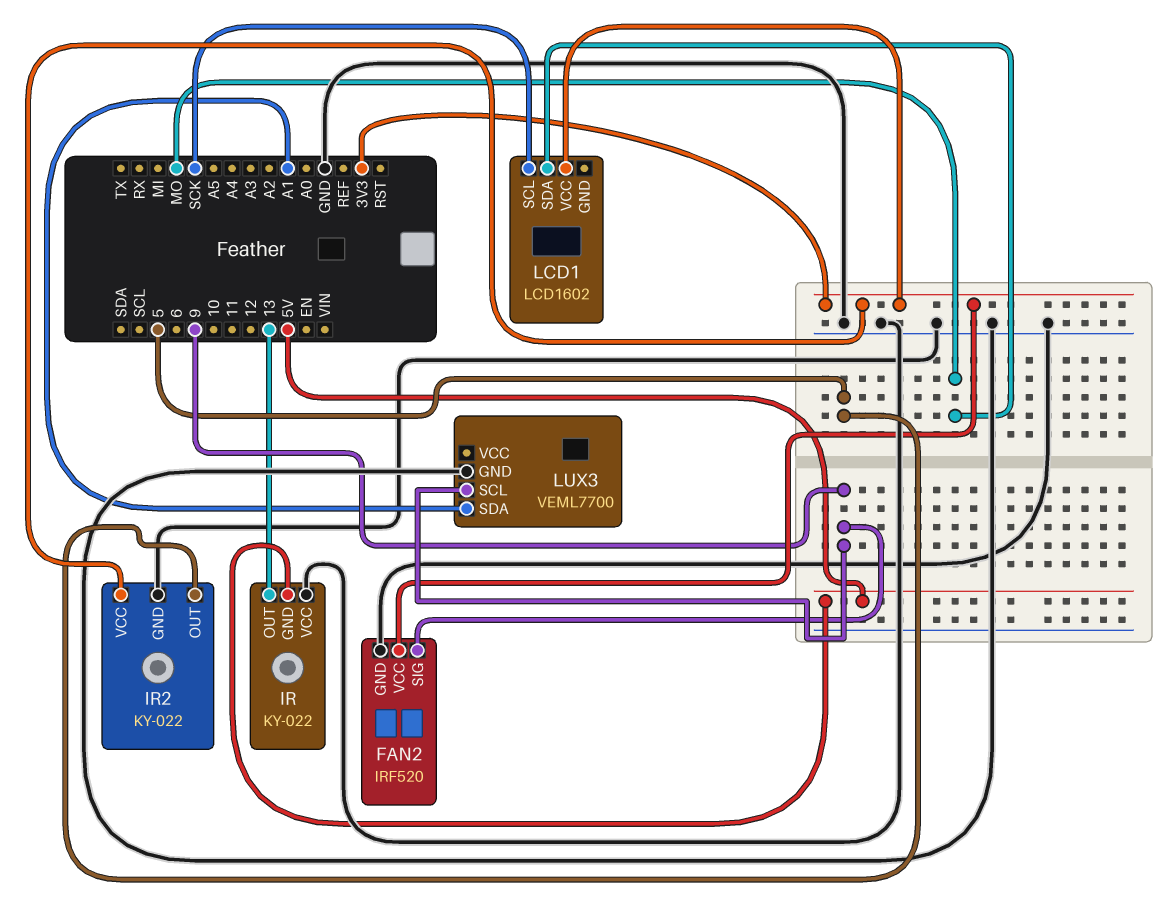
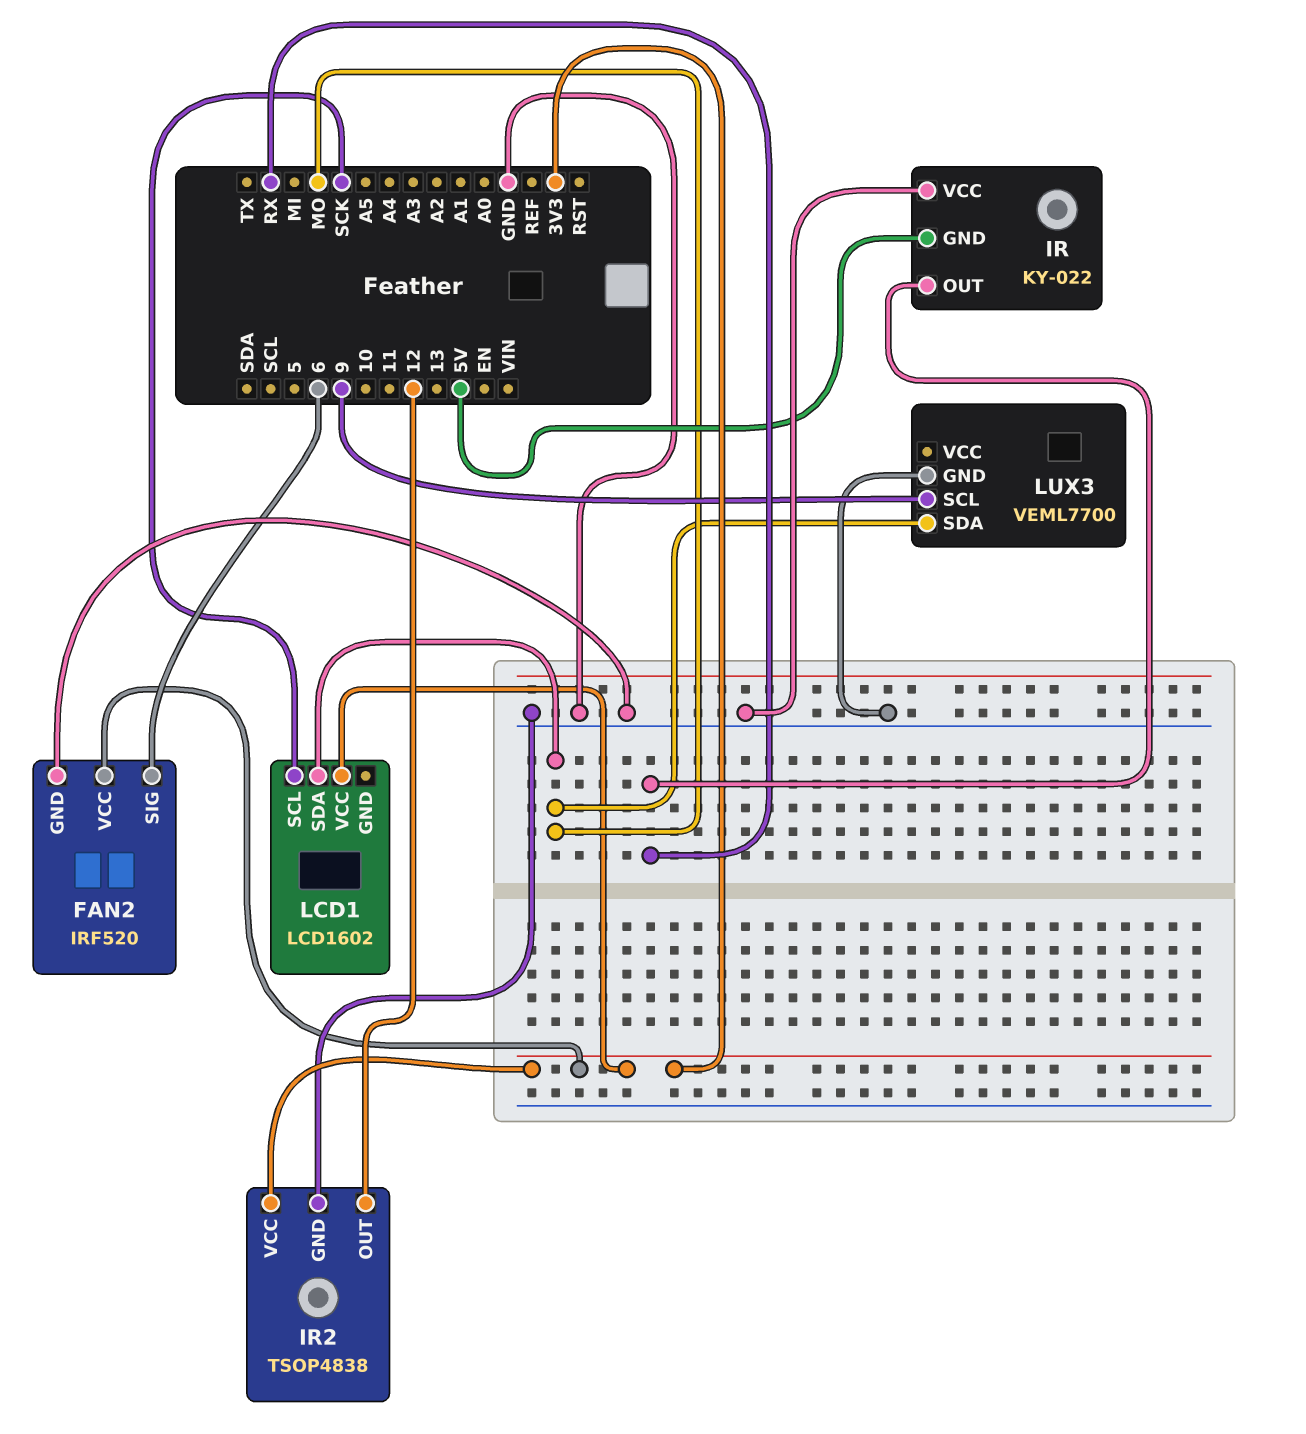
FAN2 pin SIG: 9 -> 6
IR pin OUT: 13 -> RX
IR2: KY-022 -> TSOP4838
IR2 pin OUT: 5 -> 12
LUX3 pin SDA: A1 -> MO

